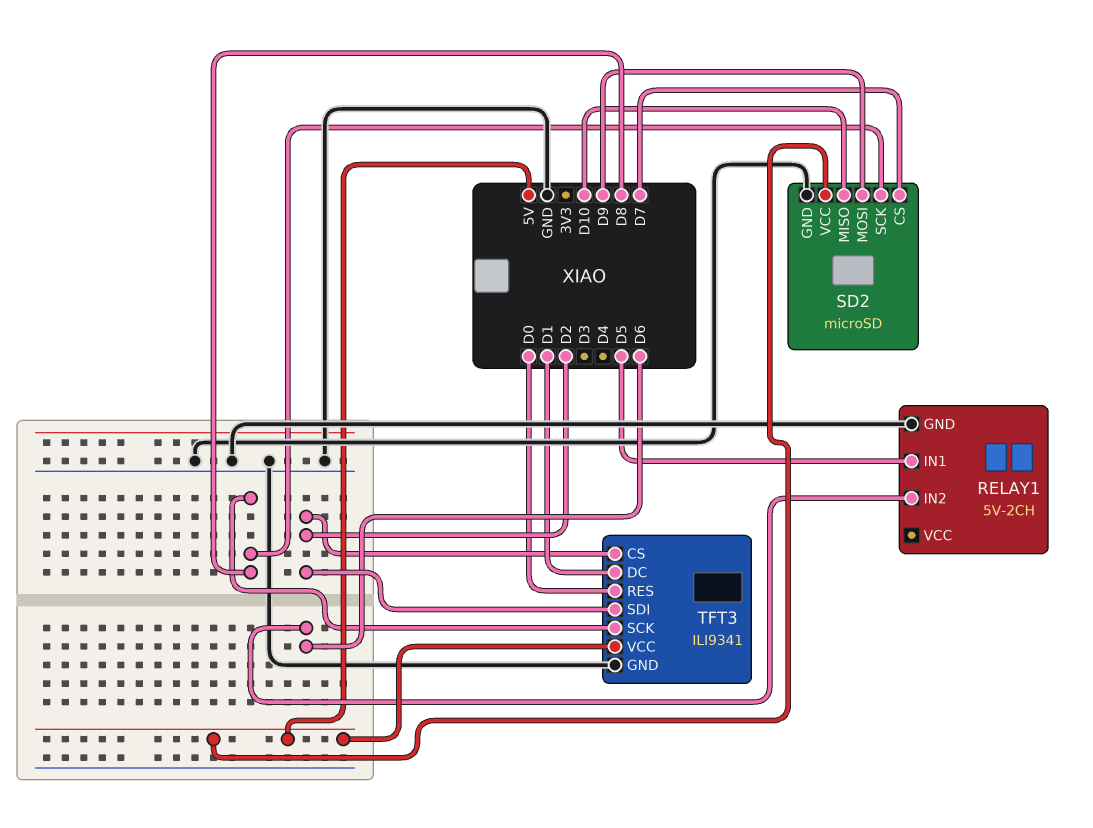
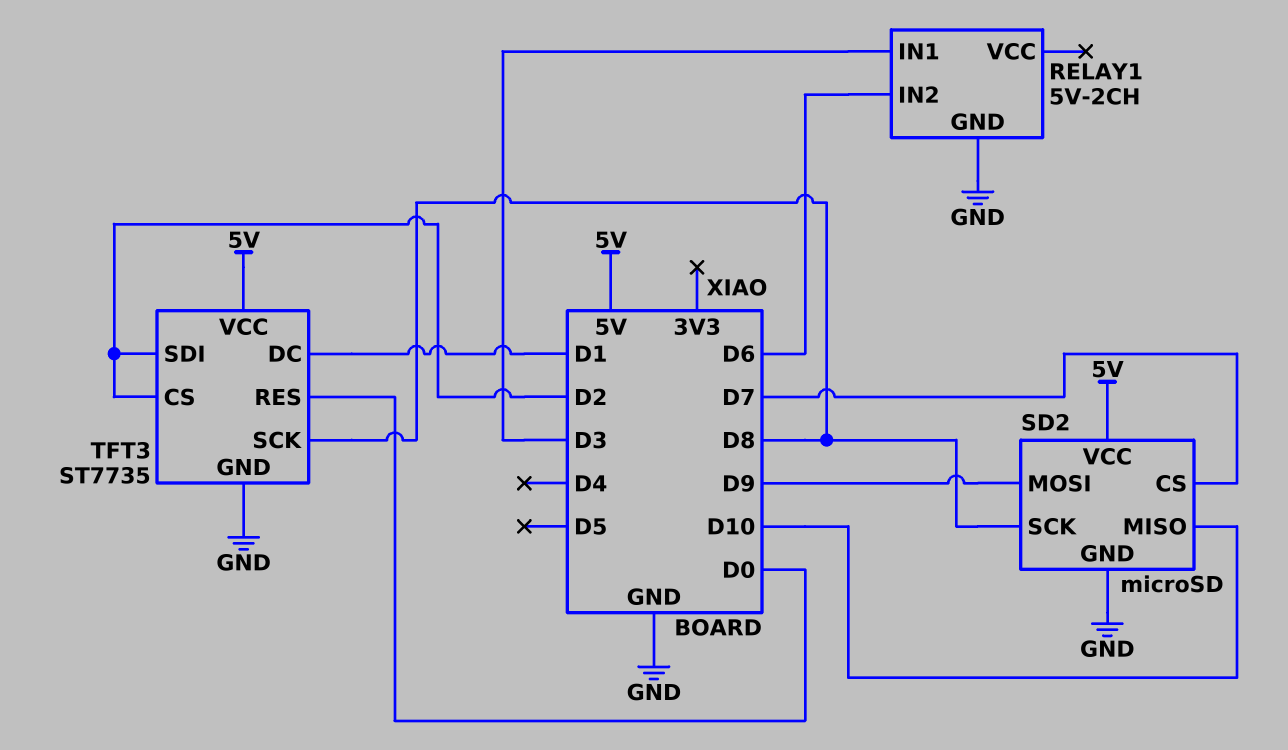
RELAY1 pin IN1: D5 -> D3
TFT3: ILI9341 -> ST7735

